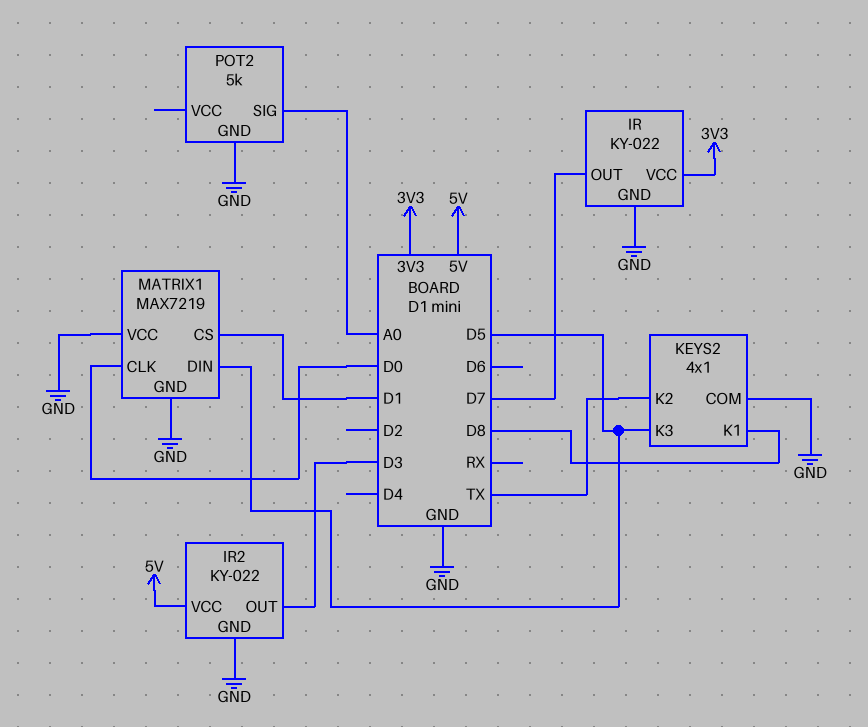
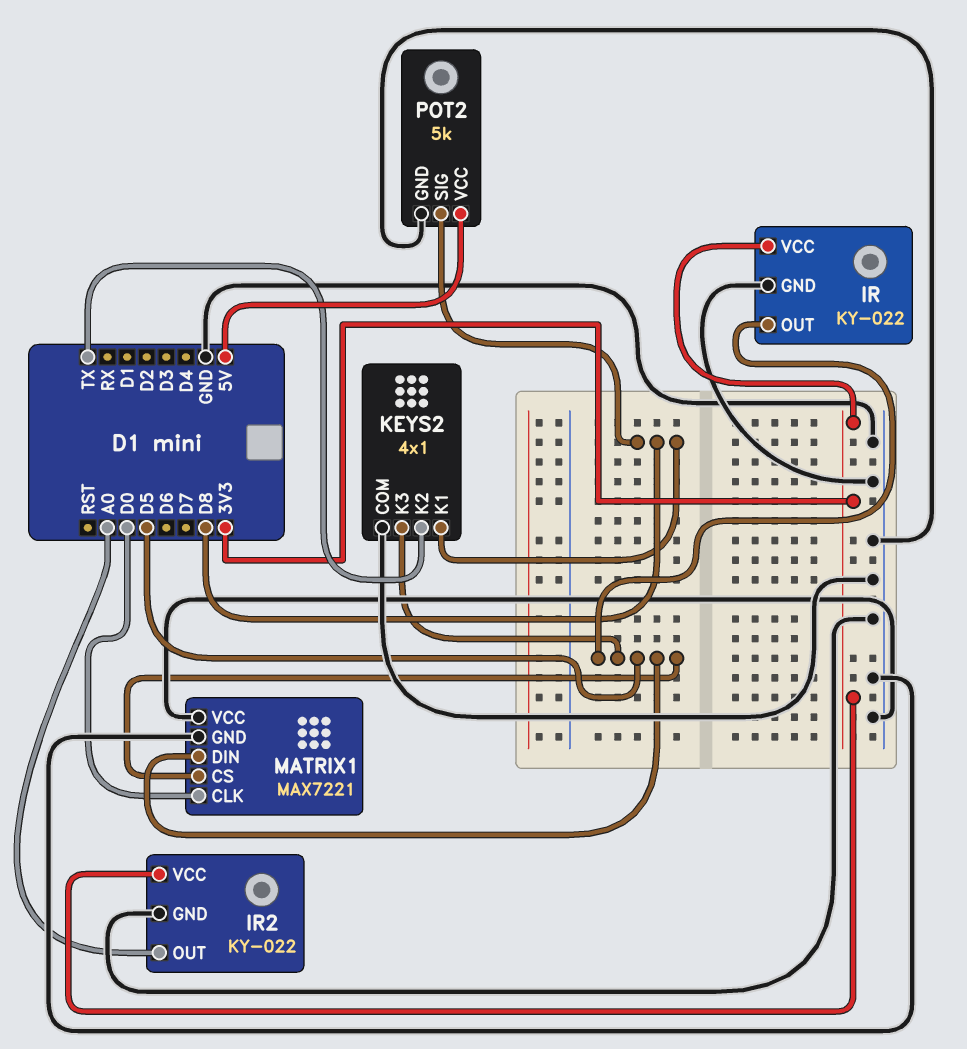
IR pin OUT: D7 -> D5
IR2 pin OUT: D3 -> A0
IR2 pin VCC: 5V -> 3V3
MATRIX1: MAX7219 -> MAX7221
MATRIX1 pin CS: D1 -> D5
POT2 pin SIG: A0 -> D8
POT2 pin VCC: none -> 5V

